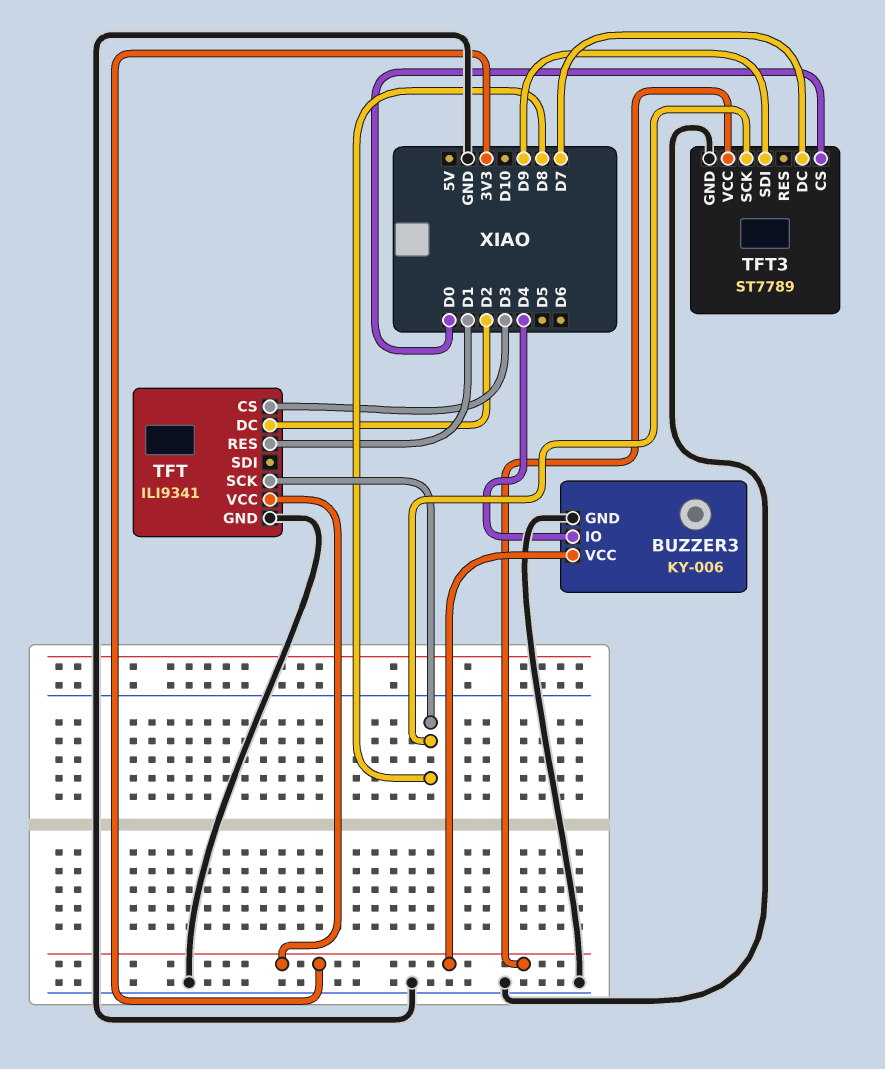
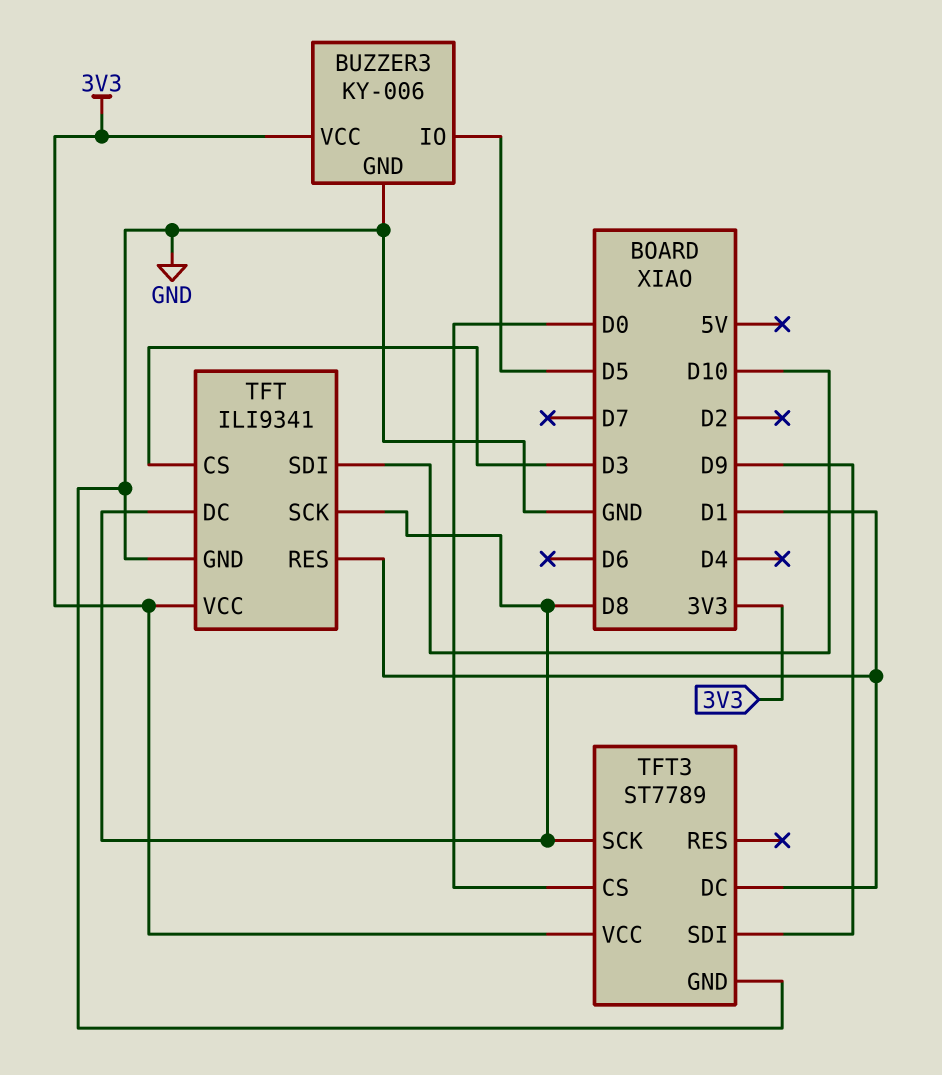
BUZZER3 pin IO: D4 -> D5
TFT pin DC: D2 -> D8
TFT pin SDI: none -> D10
TFT3 pin DC: D7 -> D1

